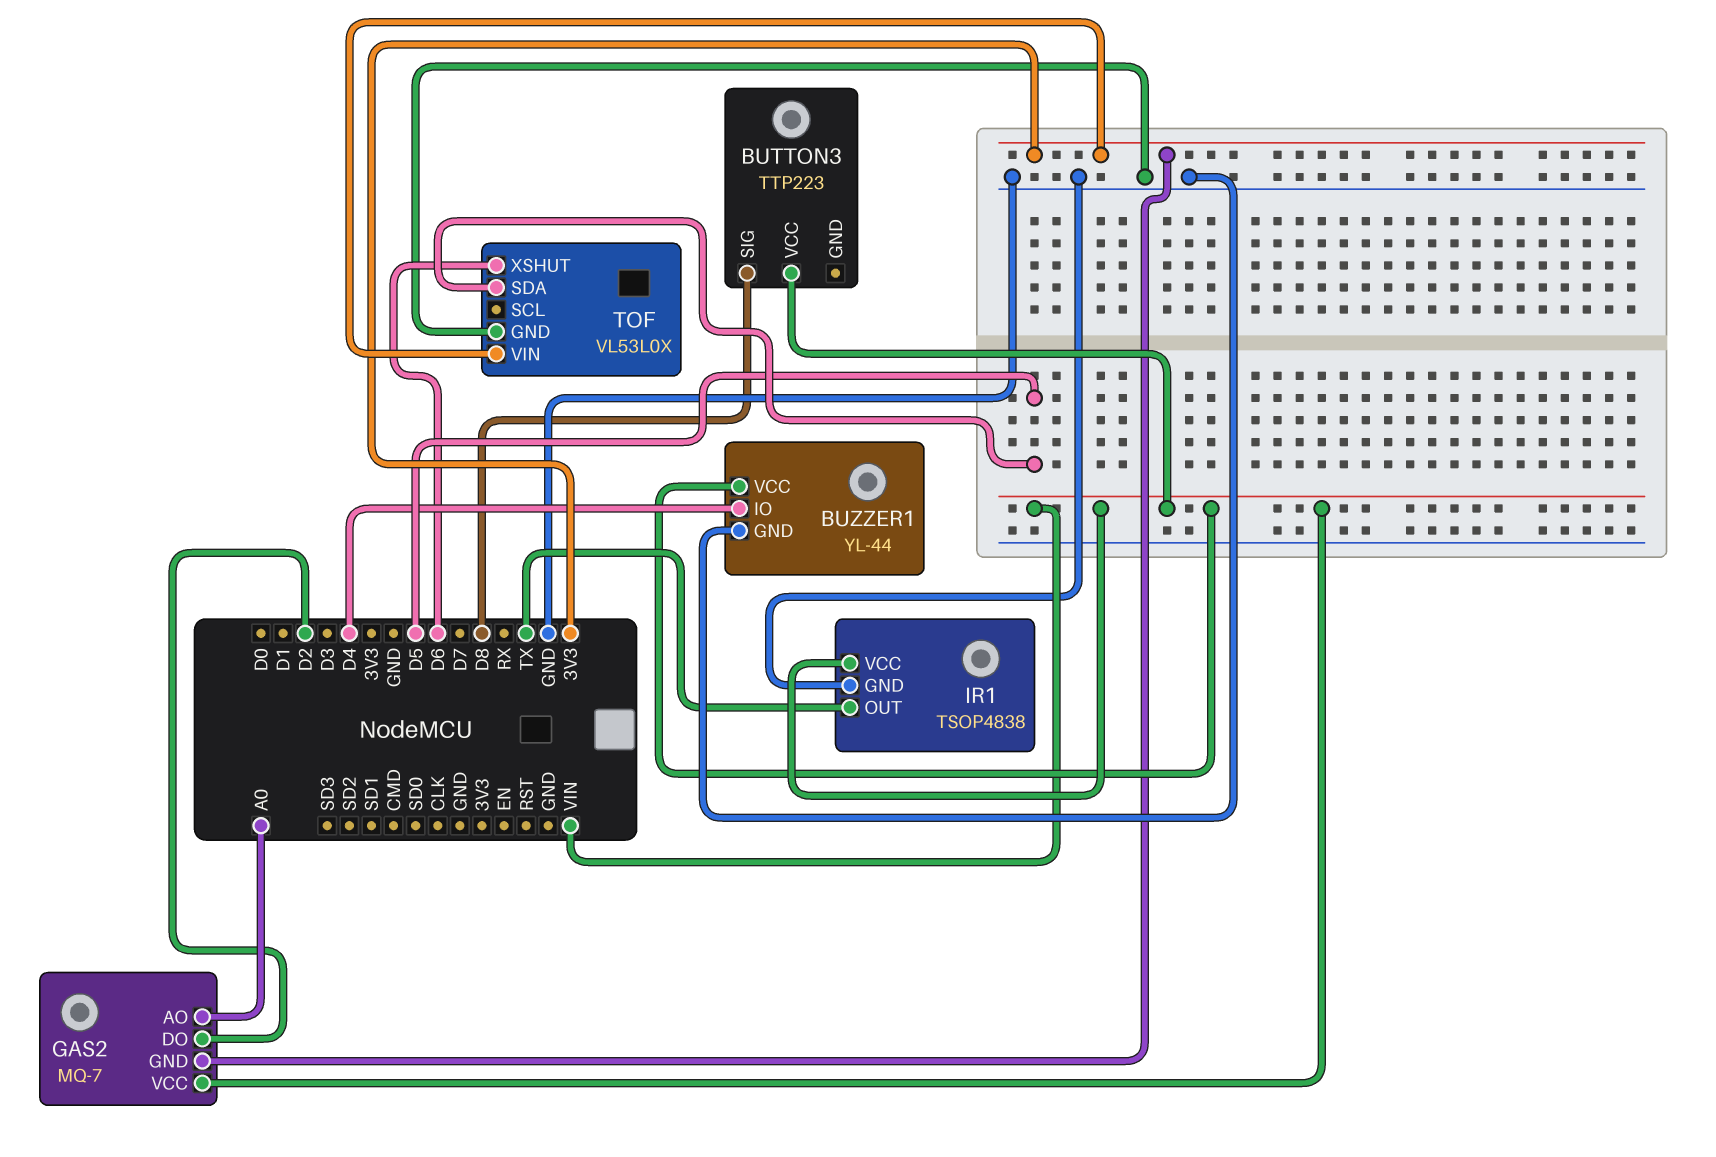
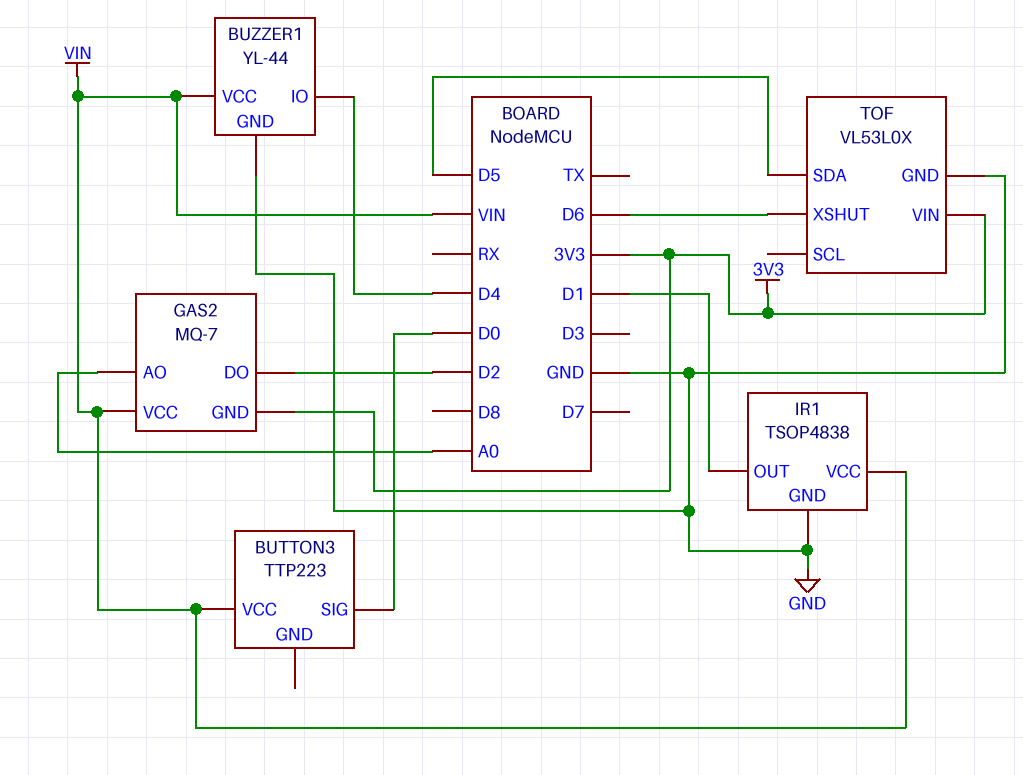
BUTTON3 pin SIG: D8 -> D0
IR1 pin OUT: TX -> D1

